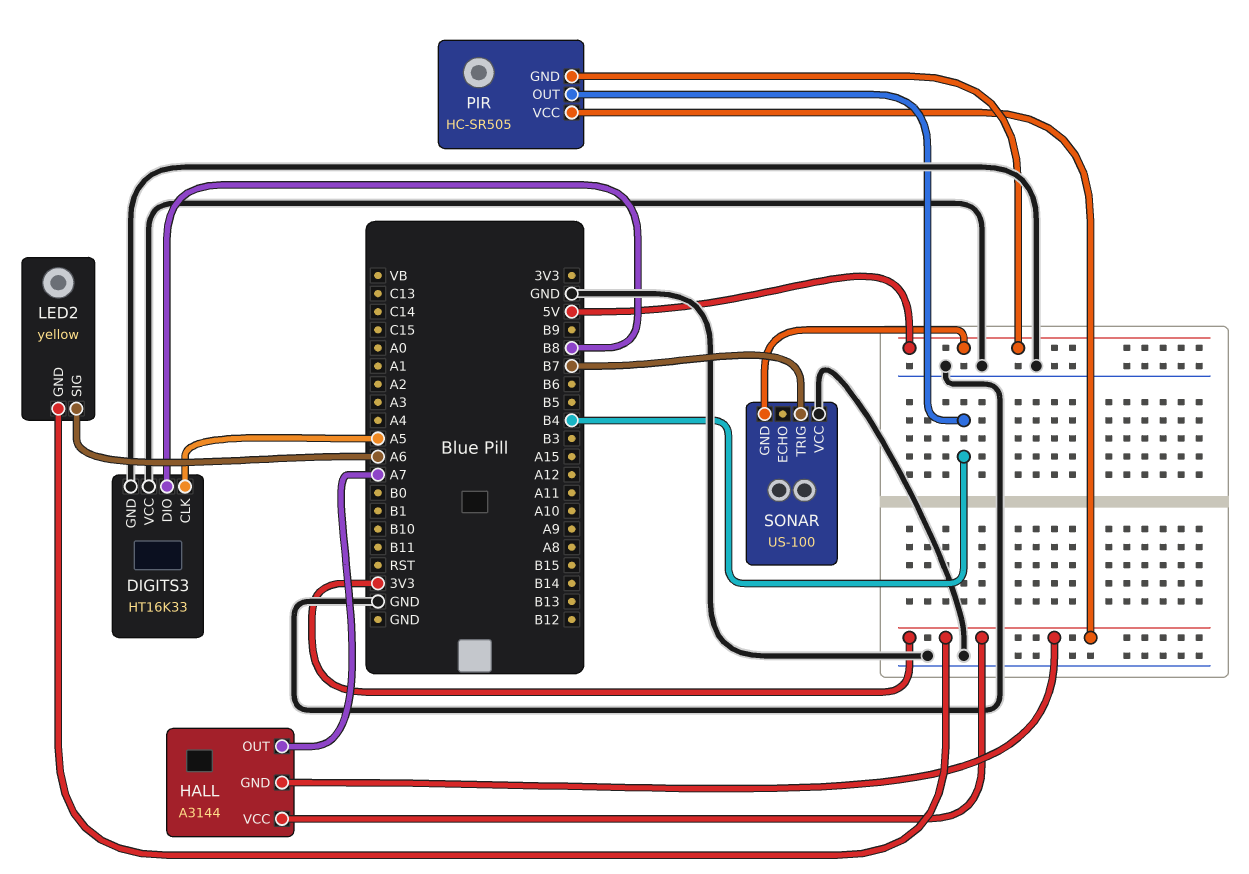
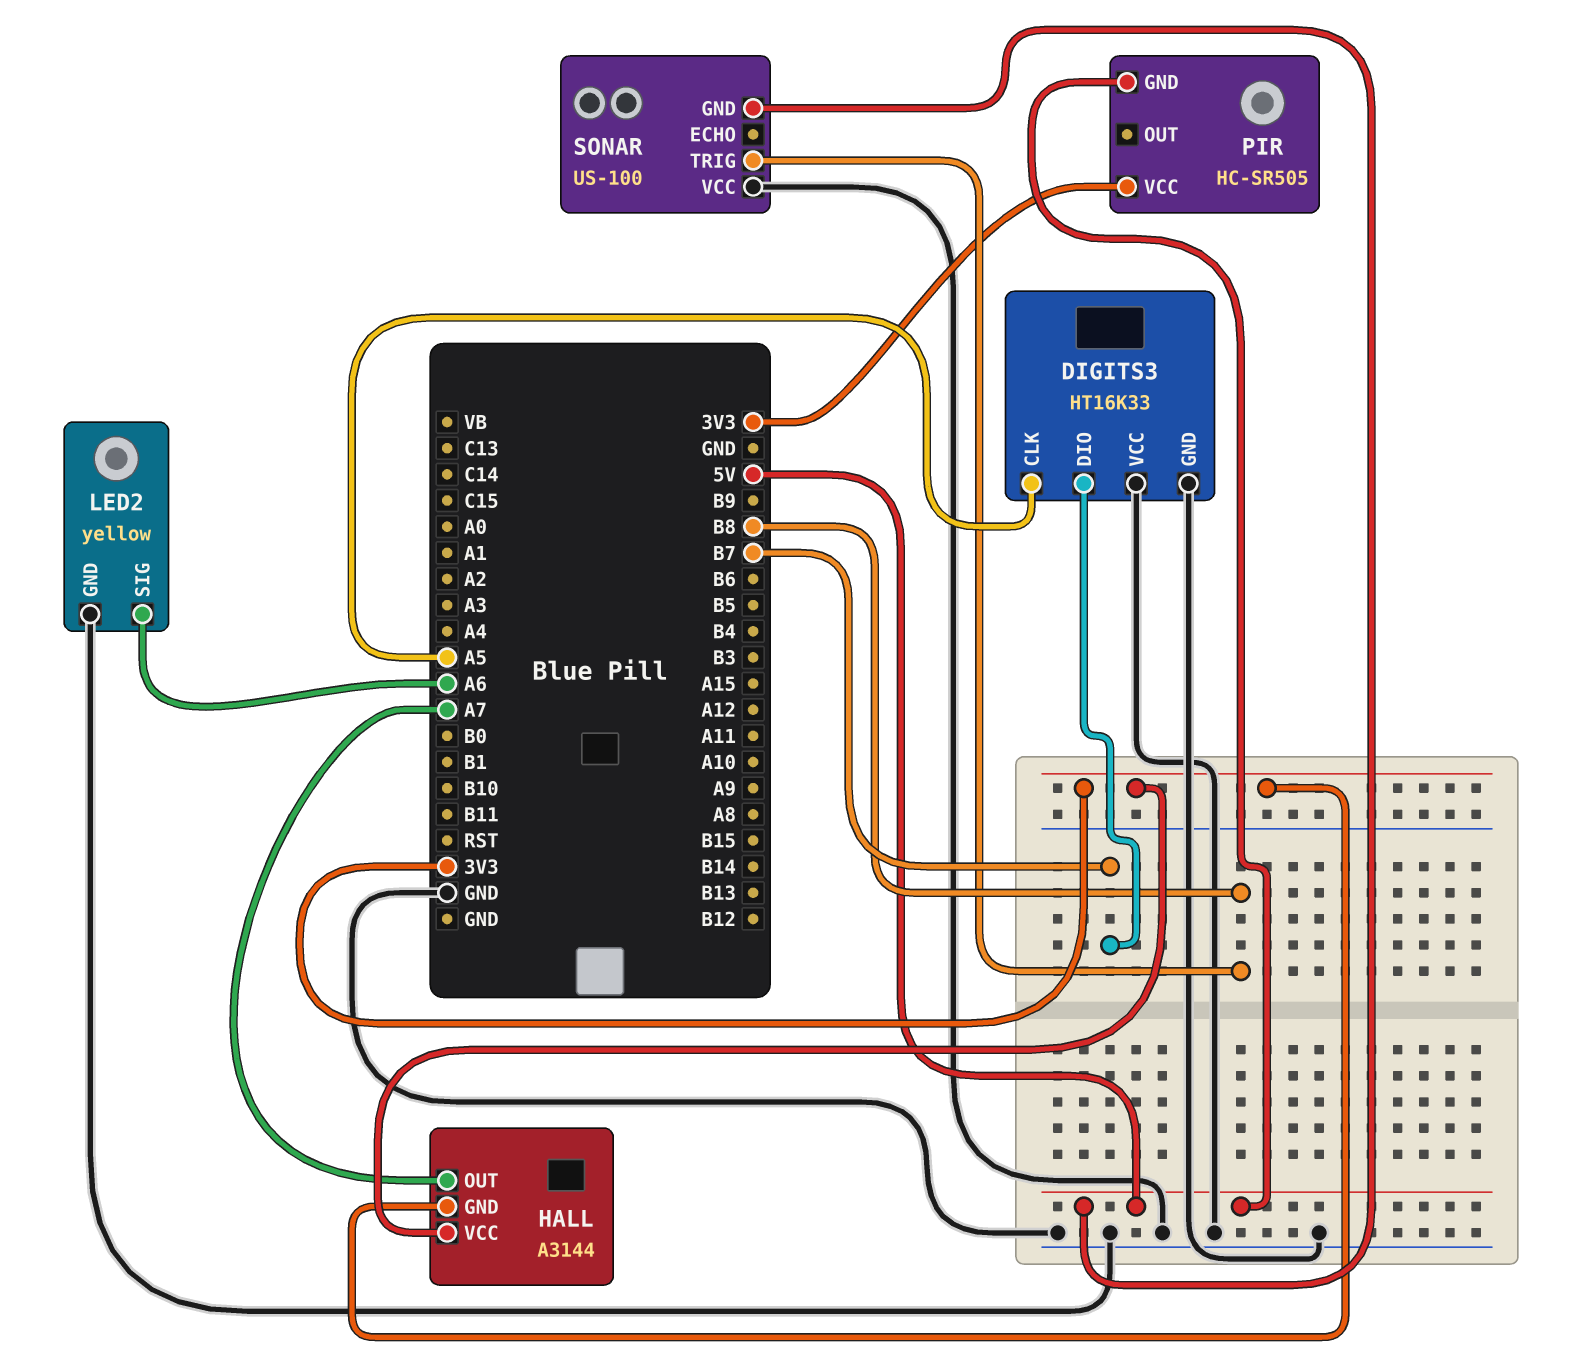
DIGITS3 pin DIO: B8 -> B7
LED2 pin GND: 3V3 -> GND
PIR pin OUT: B4 -> none
SONAR pin TRIG: B7 -> B8

